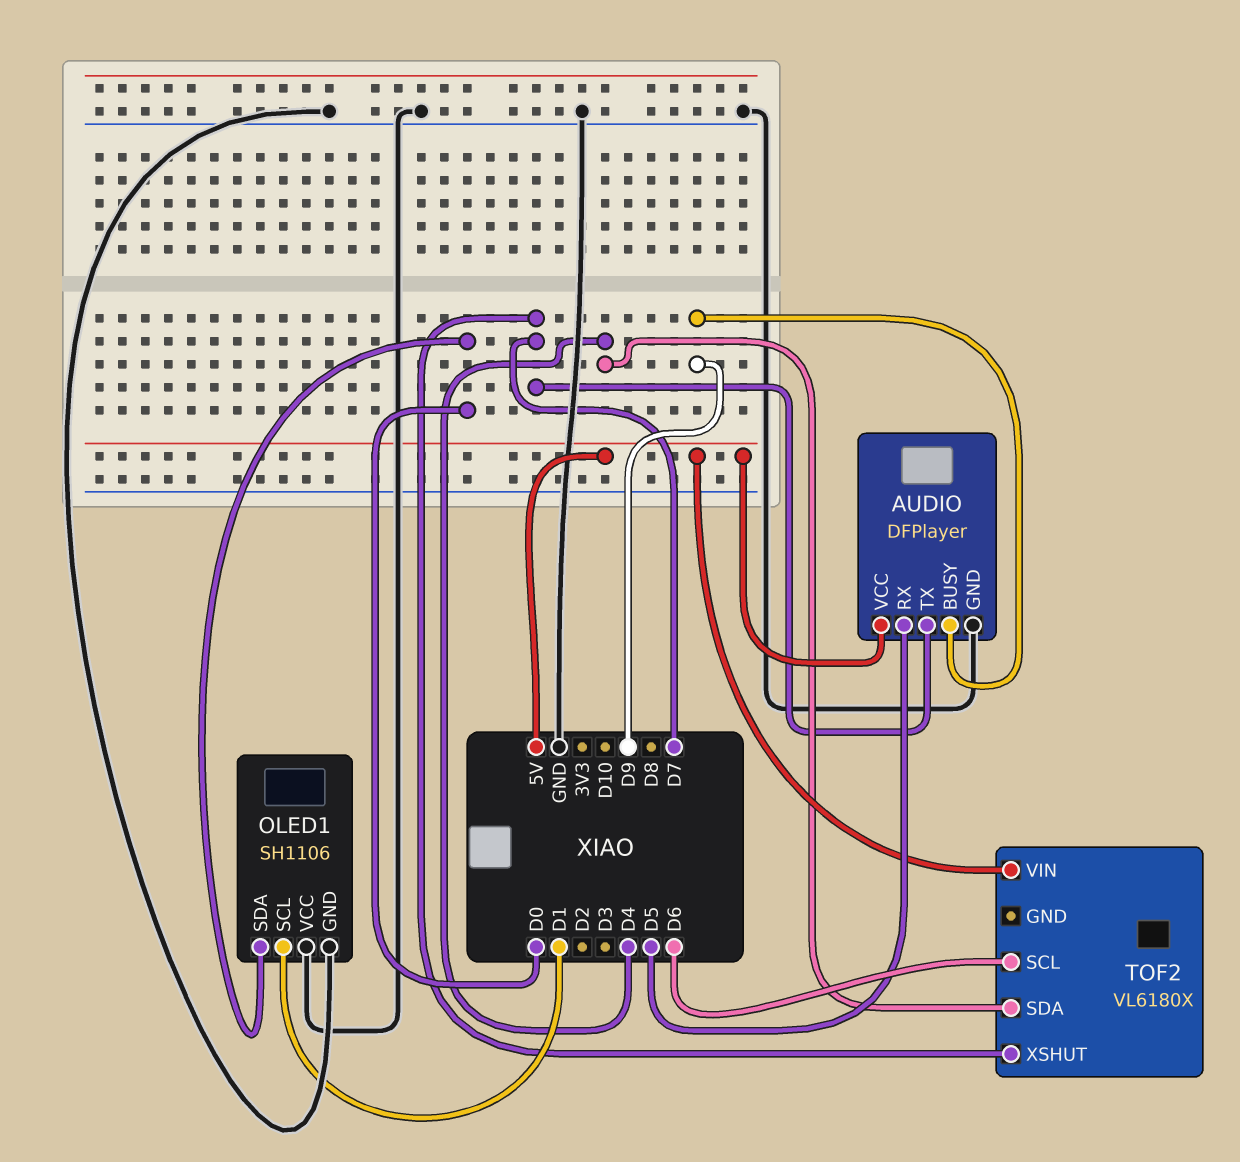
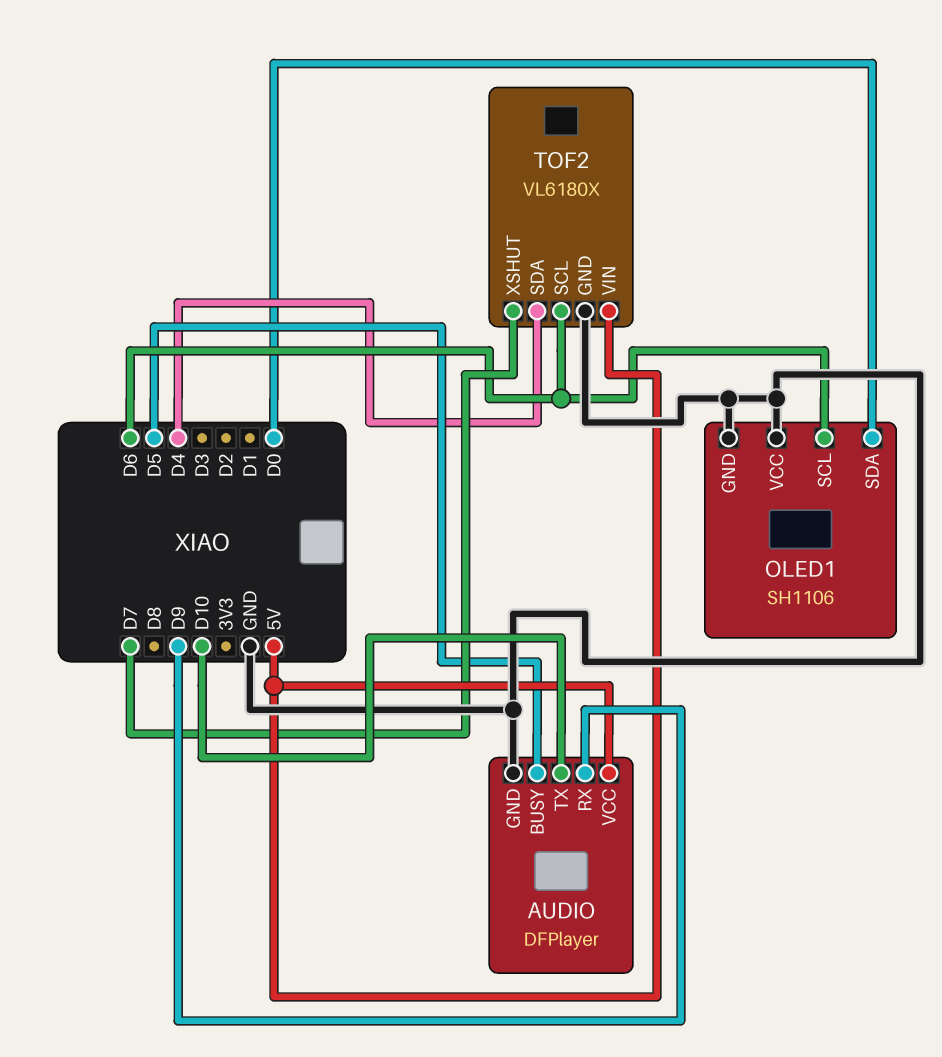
AUDIO pin BUSY: D9 -> D5
AUDIO pin RX: D5 -> D9
AUDIO pin TX: D7 -> D10
OLED1 pin SCL: D1 -> D6
TOF2 pin GND: none -> GND

